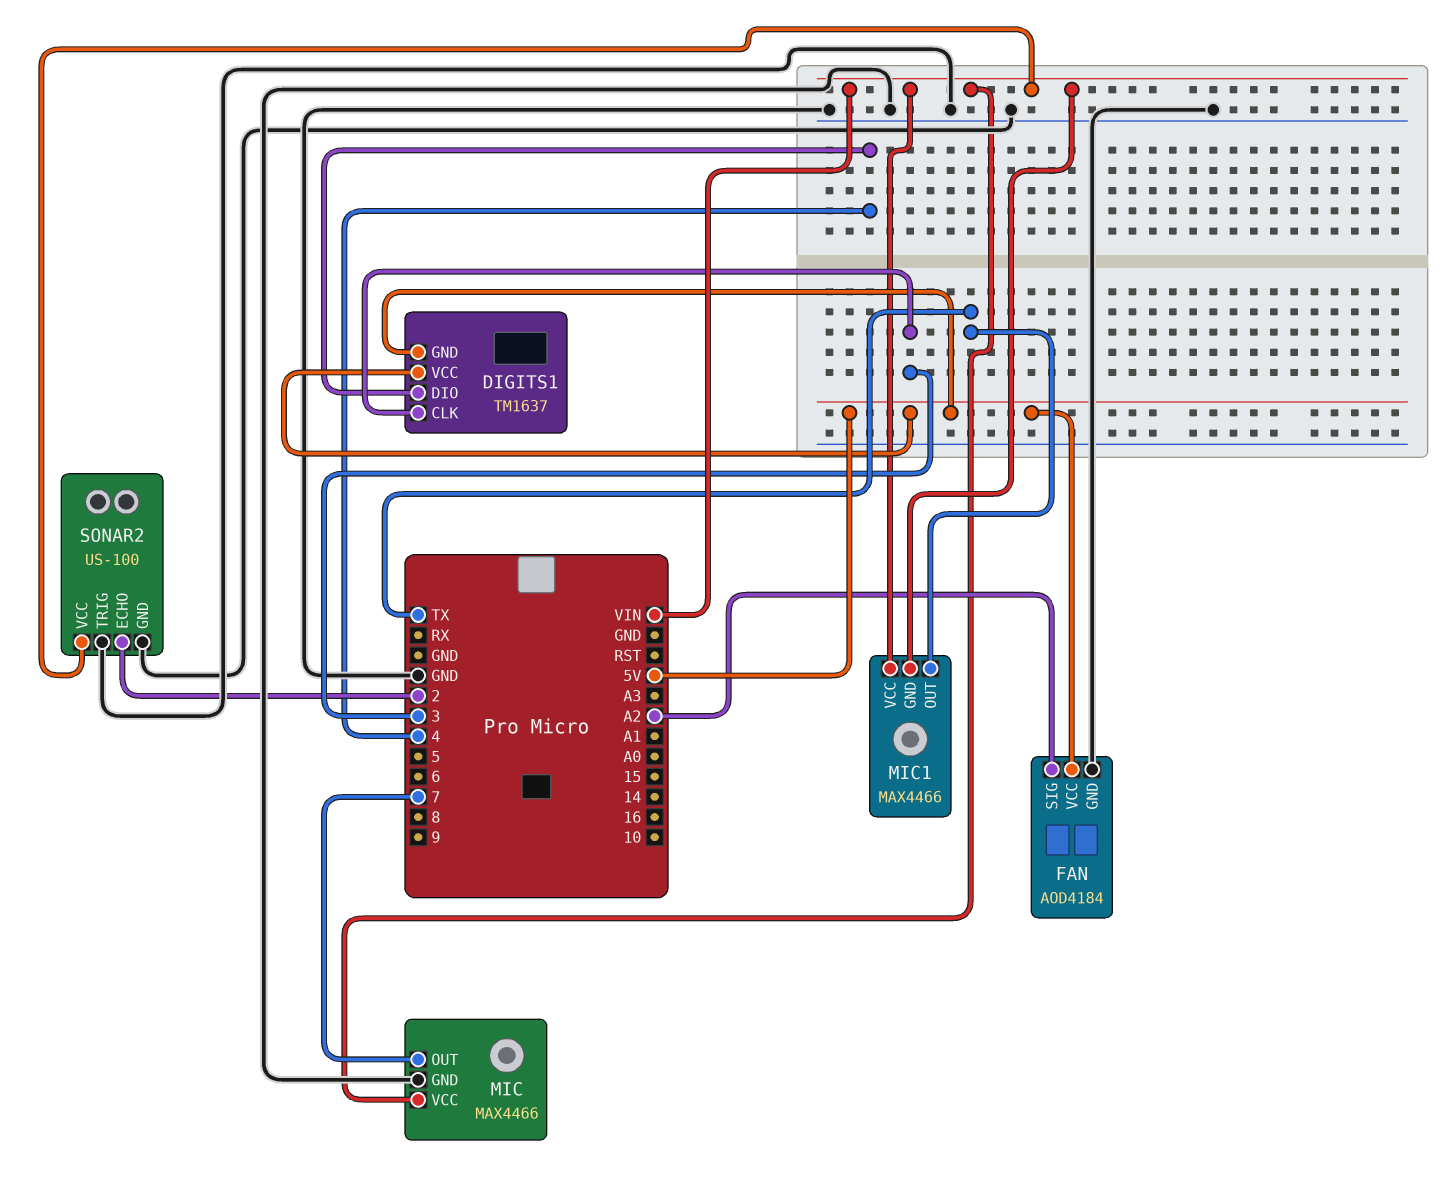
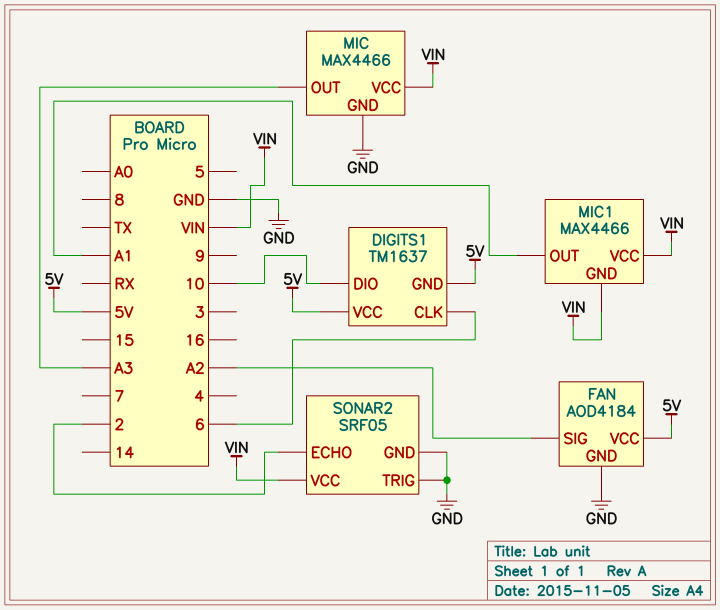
DIGITS1 pin CLK: 3 -> 6
DIGITS1 pin DIO: 4 -> 10
MIC pin OUT: 7 -> A3
MIC1 pin OUT: TX -> A1
SONAR2: US-100 -> SRF05

